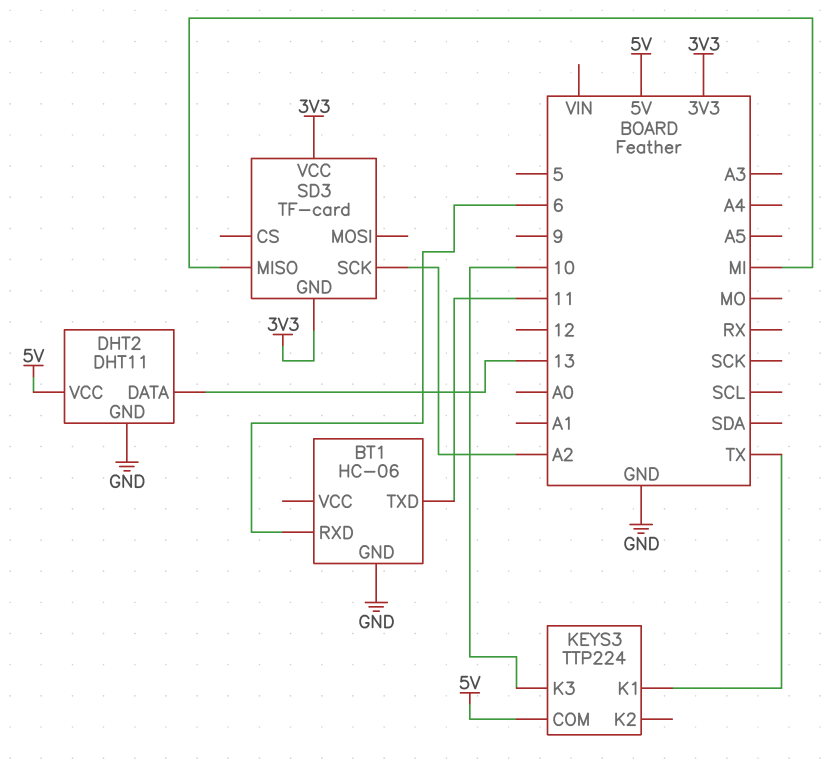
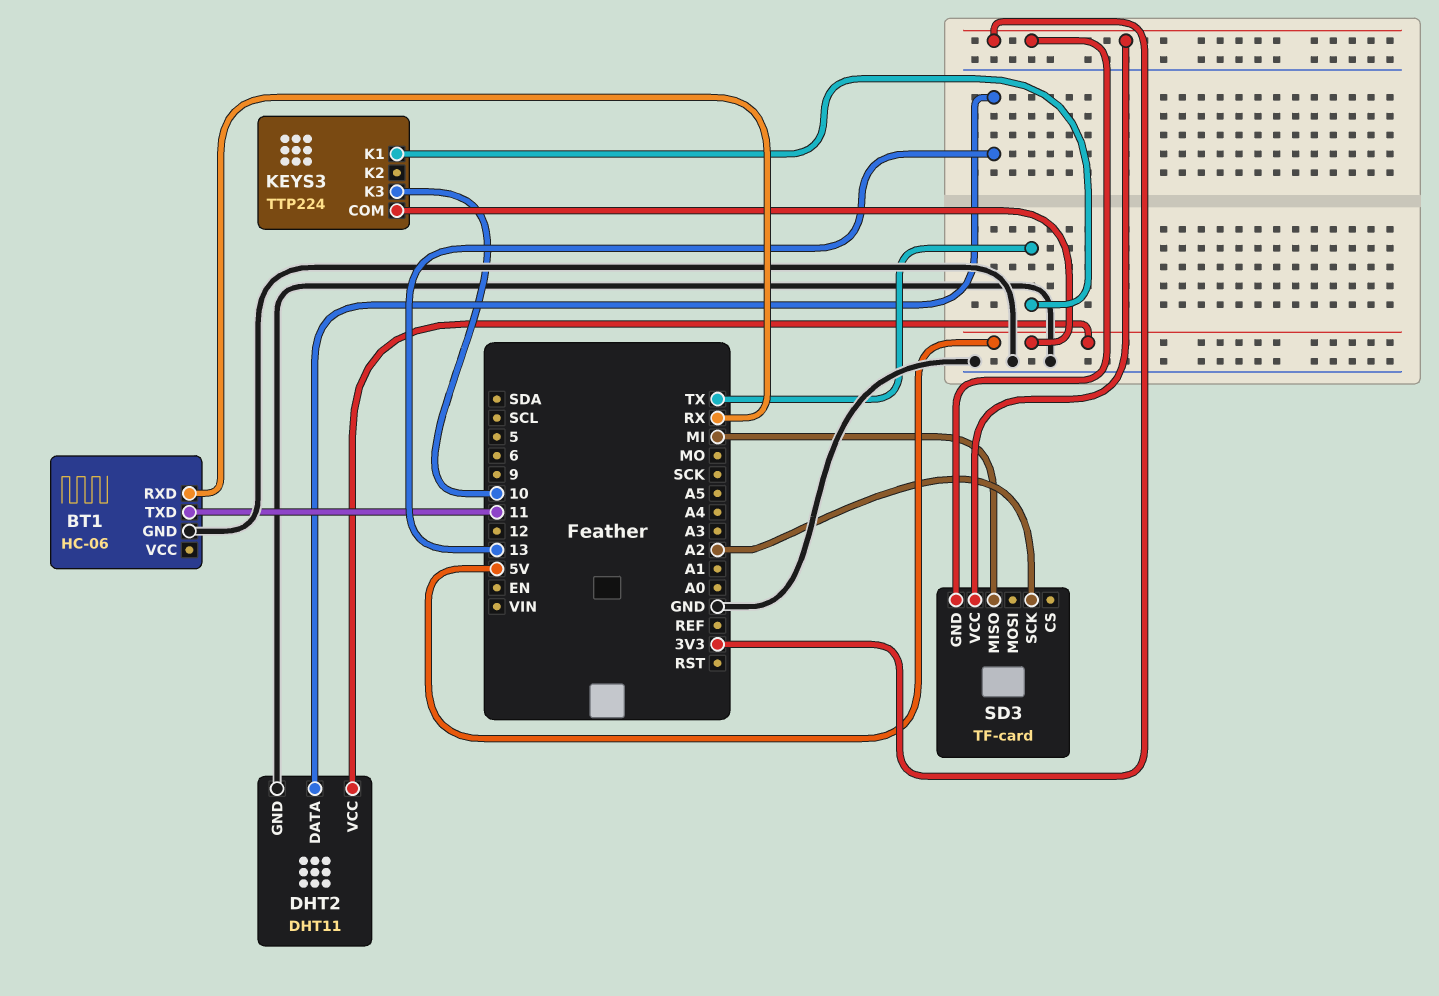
BT1 pin RXD: 6 -> RX

